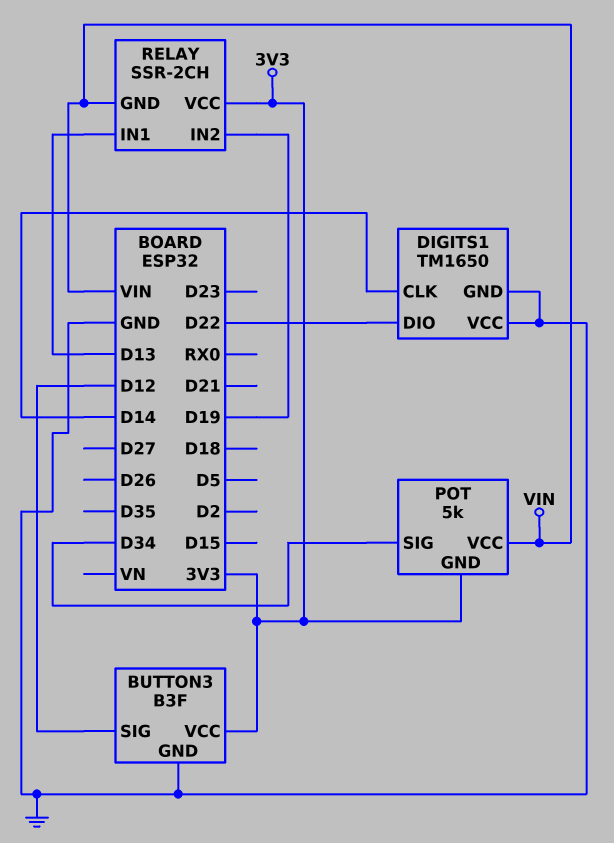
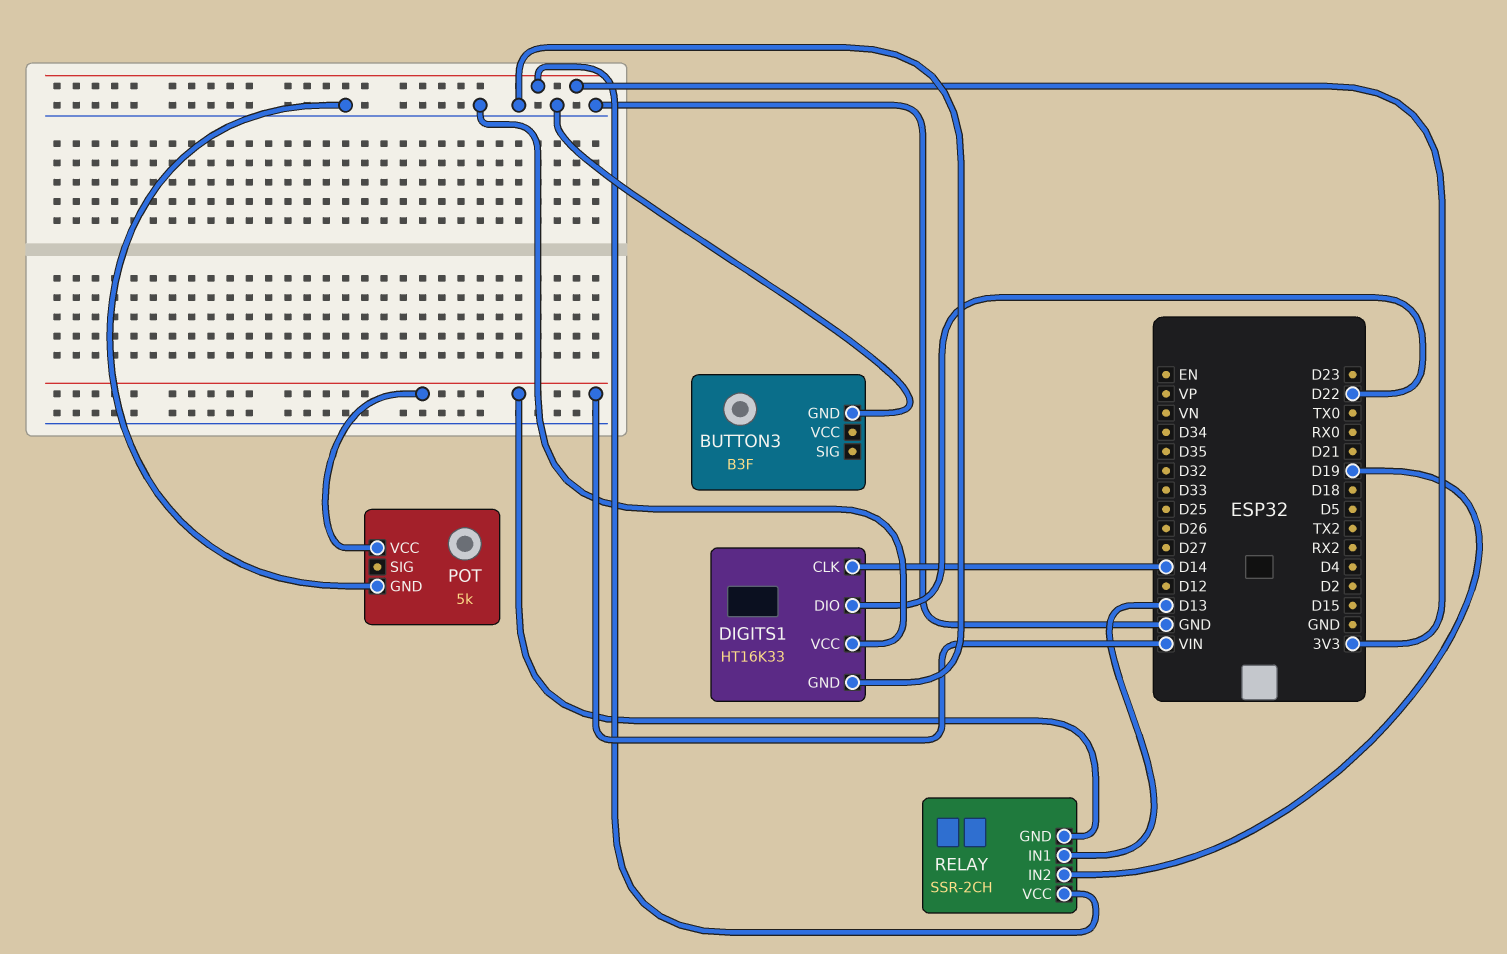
BUTTON3 pin SIG: D12 -> none
BUTTON3 pin VCC: 3V3 -> none
DIGITS1: TM1650 -> HT16K33
POT pin GND: 3V3 -> GND
POT pin SIG: D34 -> none

